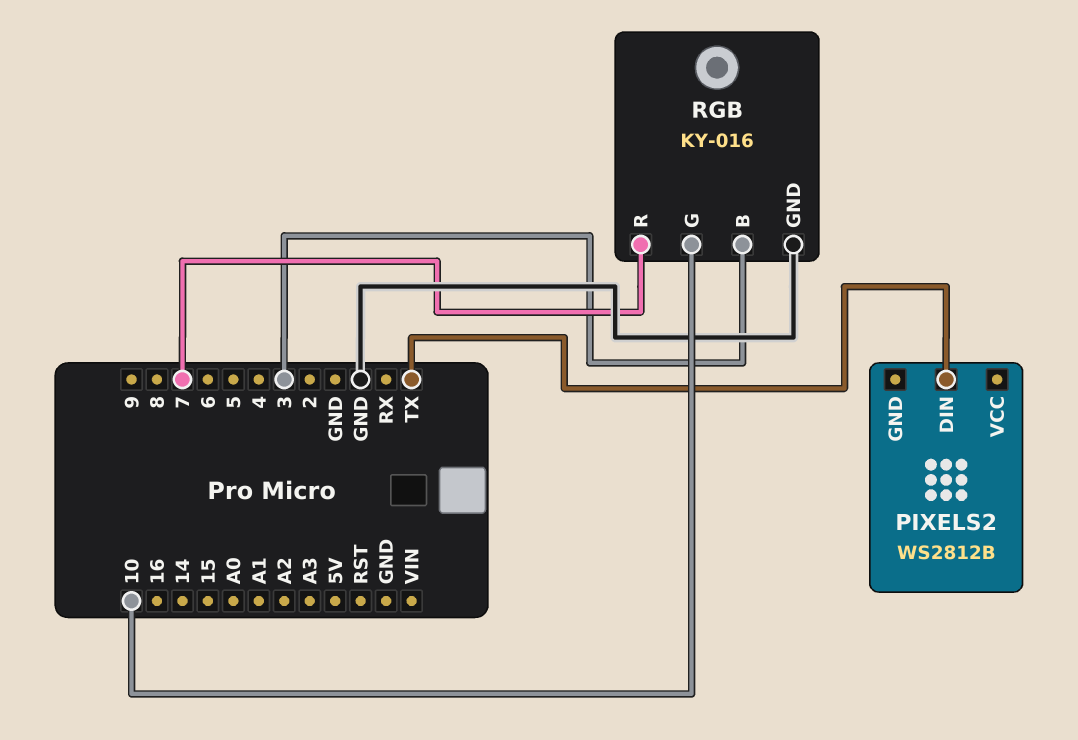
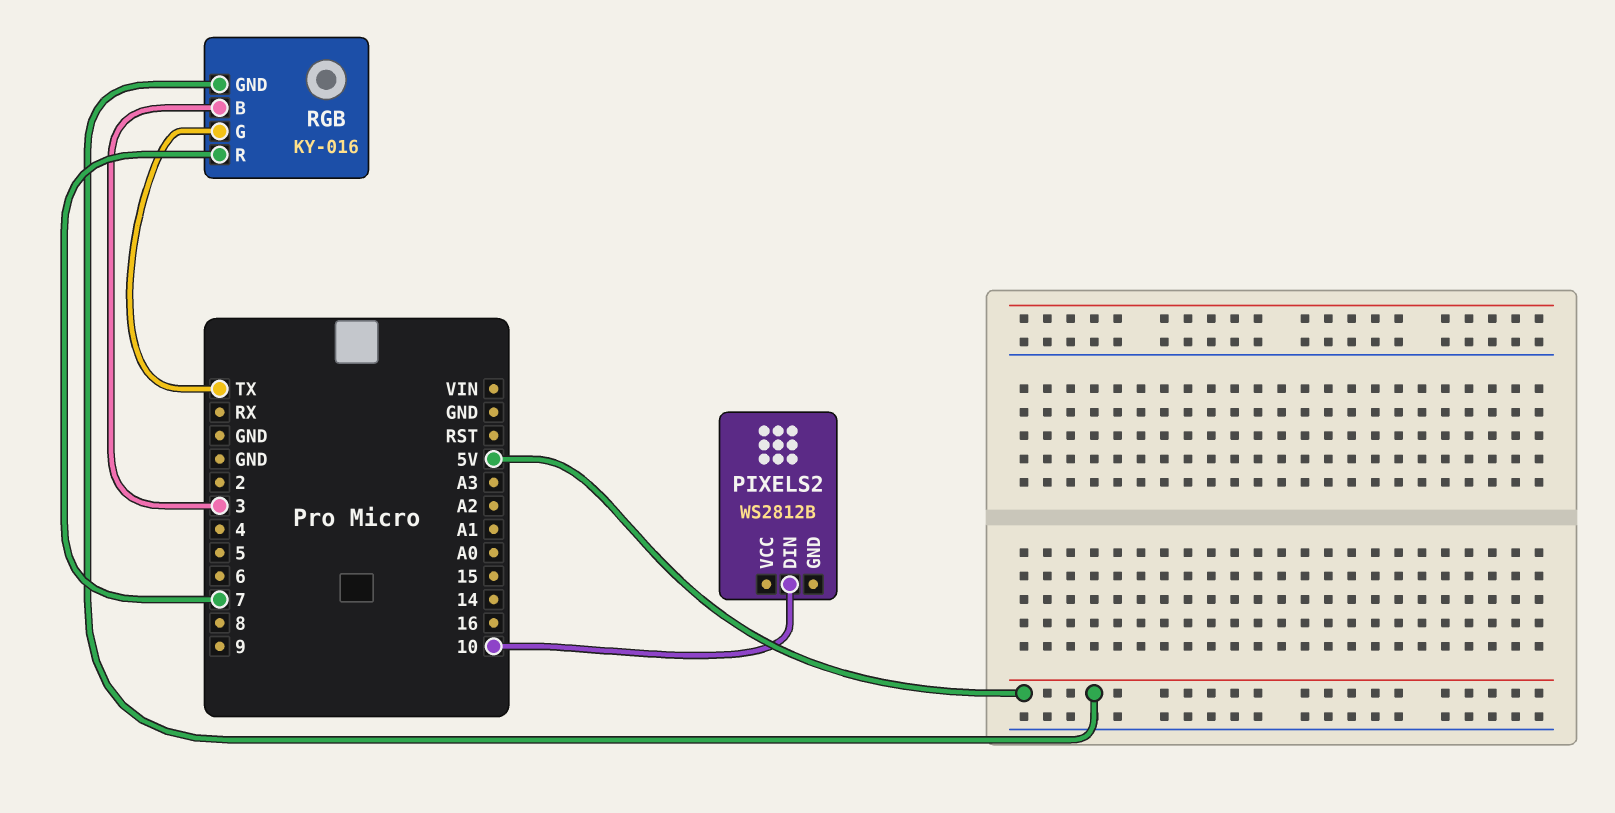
PIXELS2 pin DIN: TX -> 10
RGB pin G: 10 -> TX
RGB pin GND: GND -> 5V

